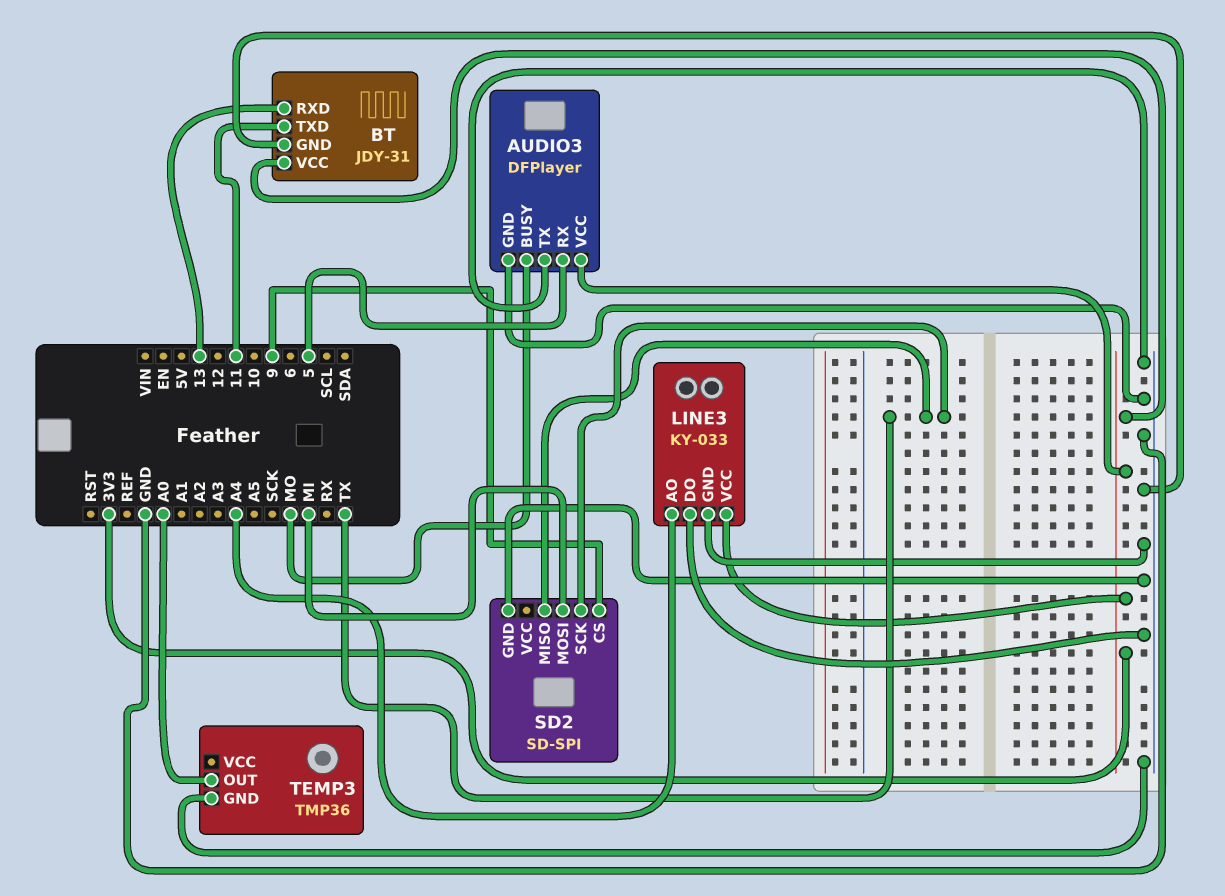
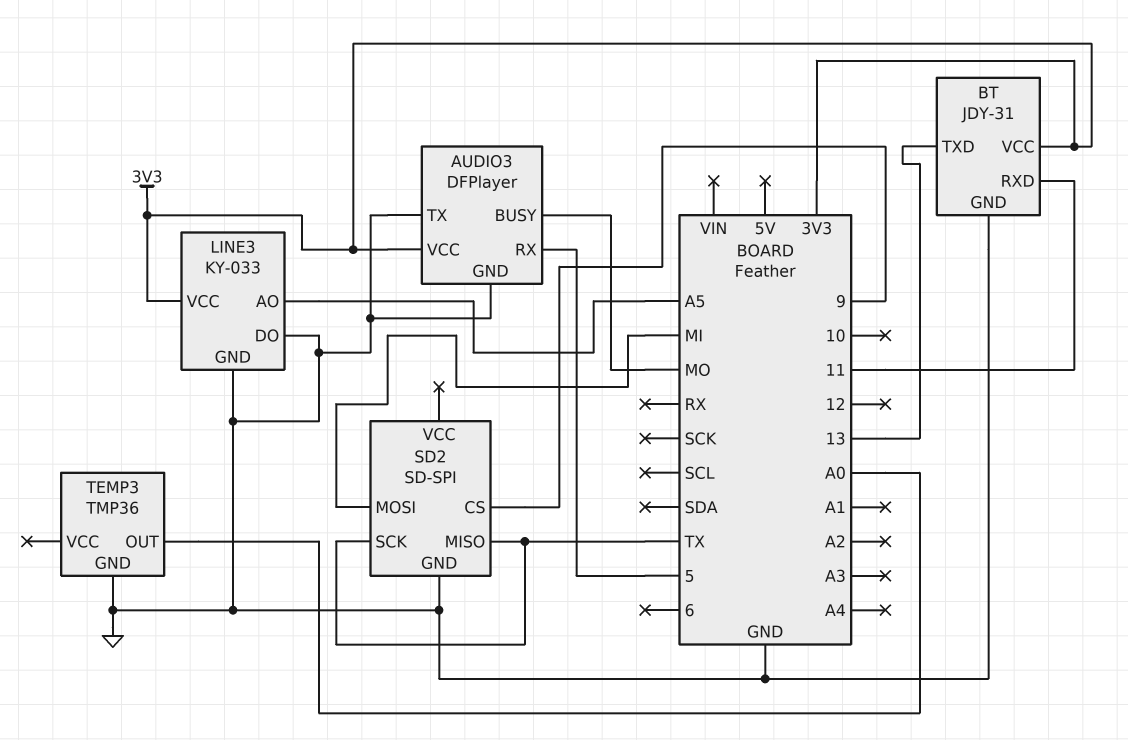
BT pin RXD: 13 -> 11
BT pin TXD: 11 -> 13
LINE3 pin AO: A4 -> A5

